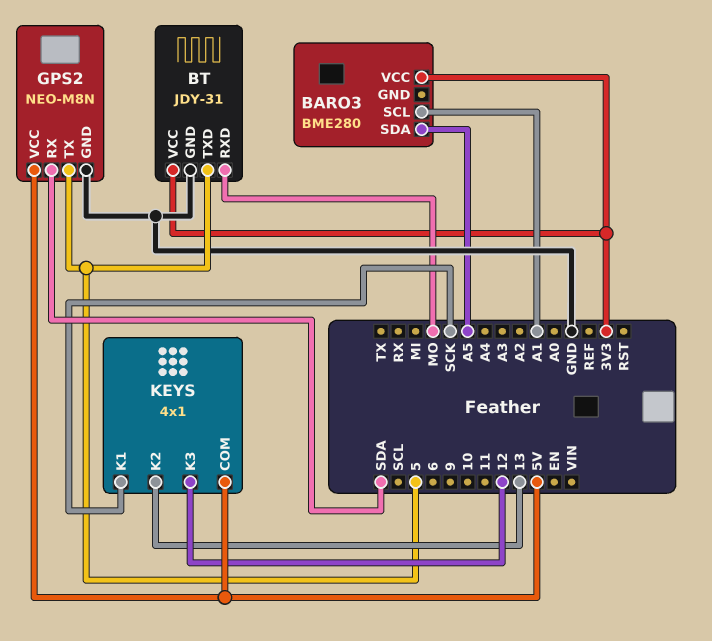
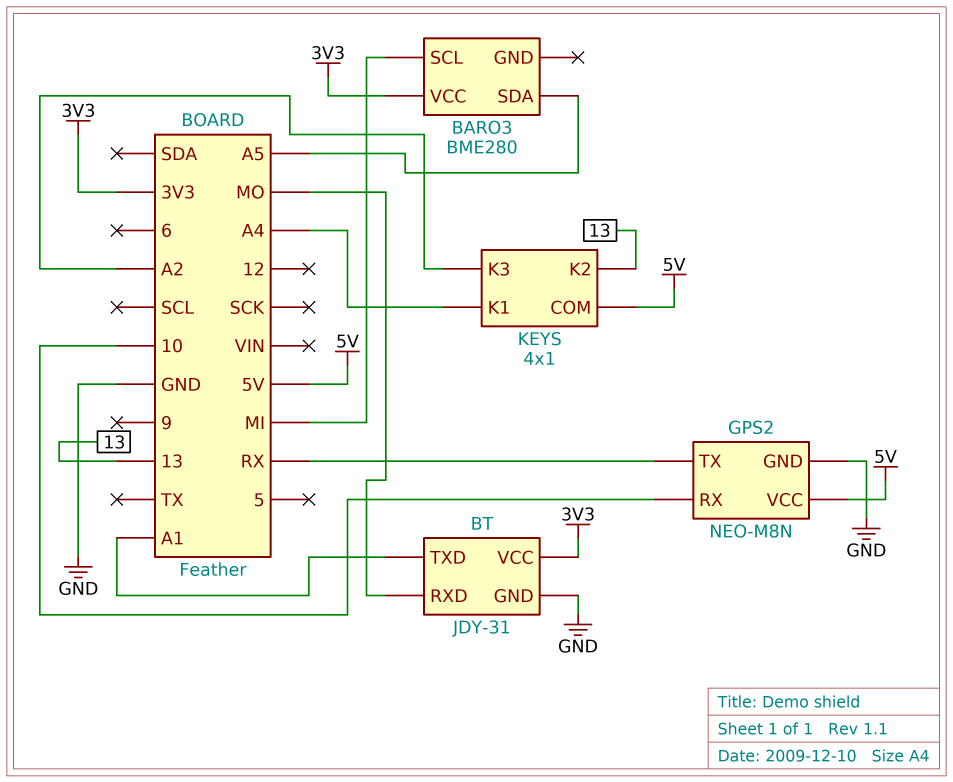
BARO3 pin SCL: A1 -> MI
BT pin TXD: 5 -> A1
GPS2 pin RX: SDA -> 10
GPS2 pin TX: 5 -> RX
KEYS pin K1: SCK -> A4
KEYS pin K3: 12 -> A2

